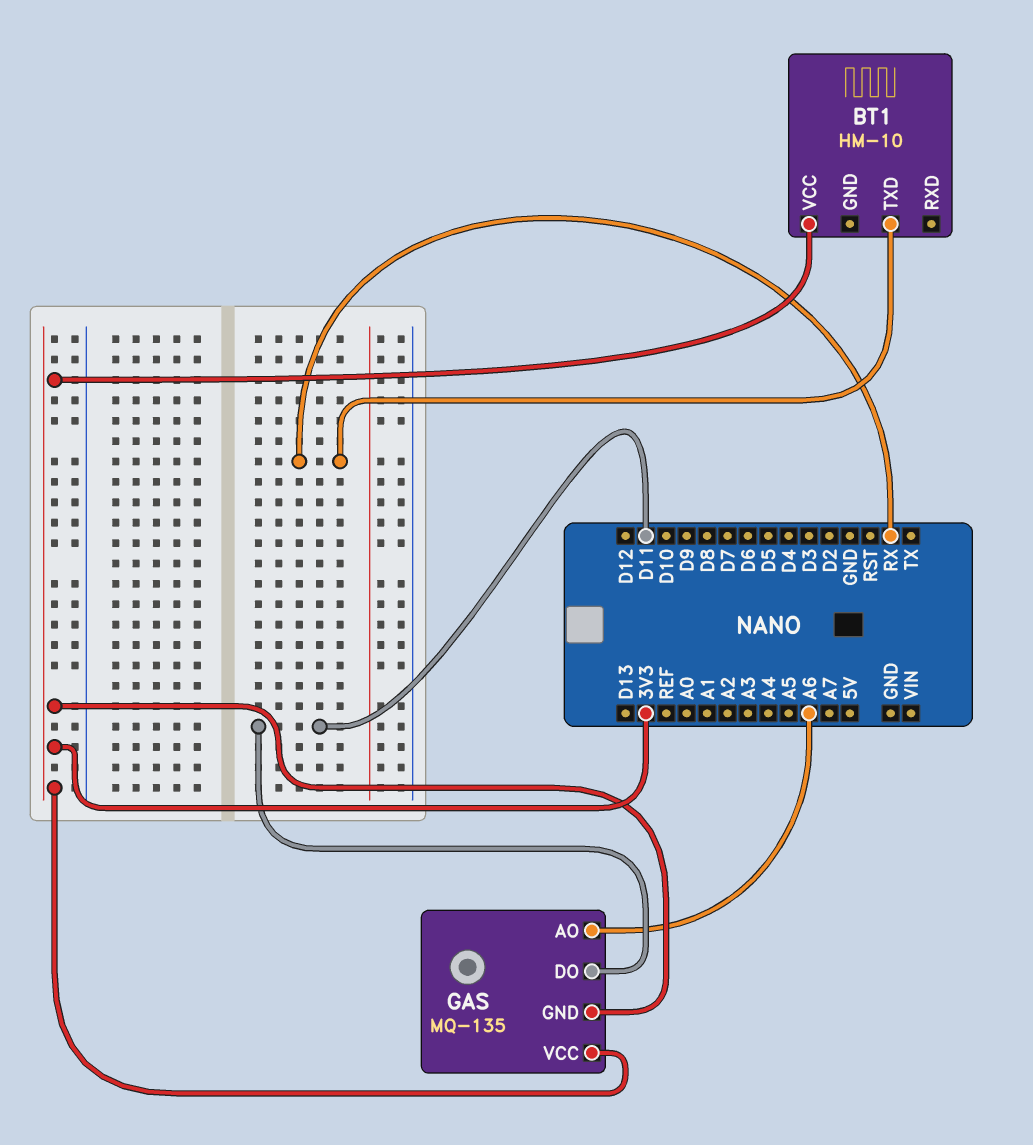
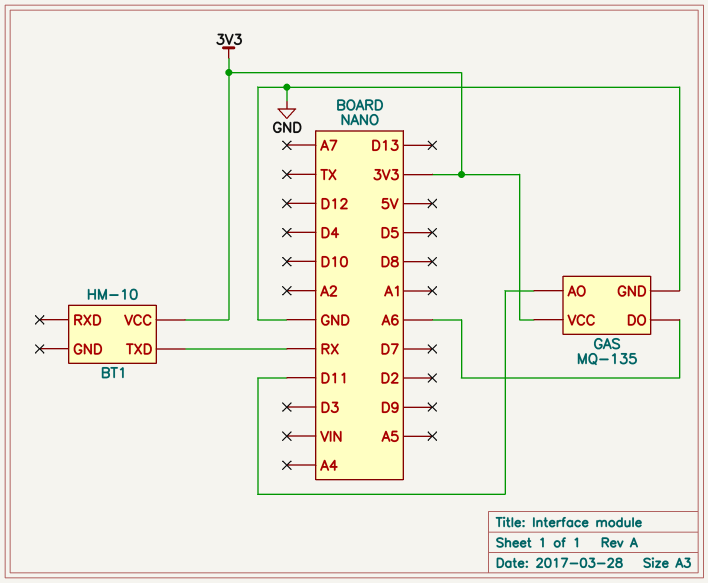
GAS pin AO: A6 -> D11
GAS pin DO: D11 -> A6
GAS pin GND: 3V3 -> GND

